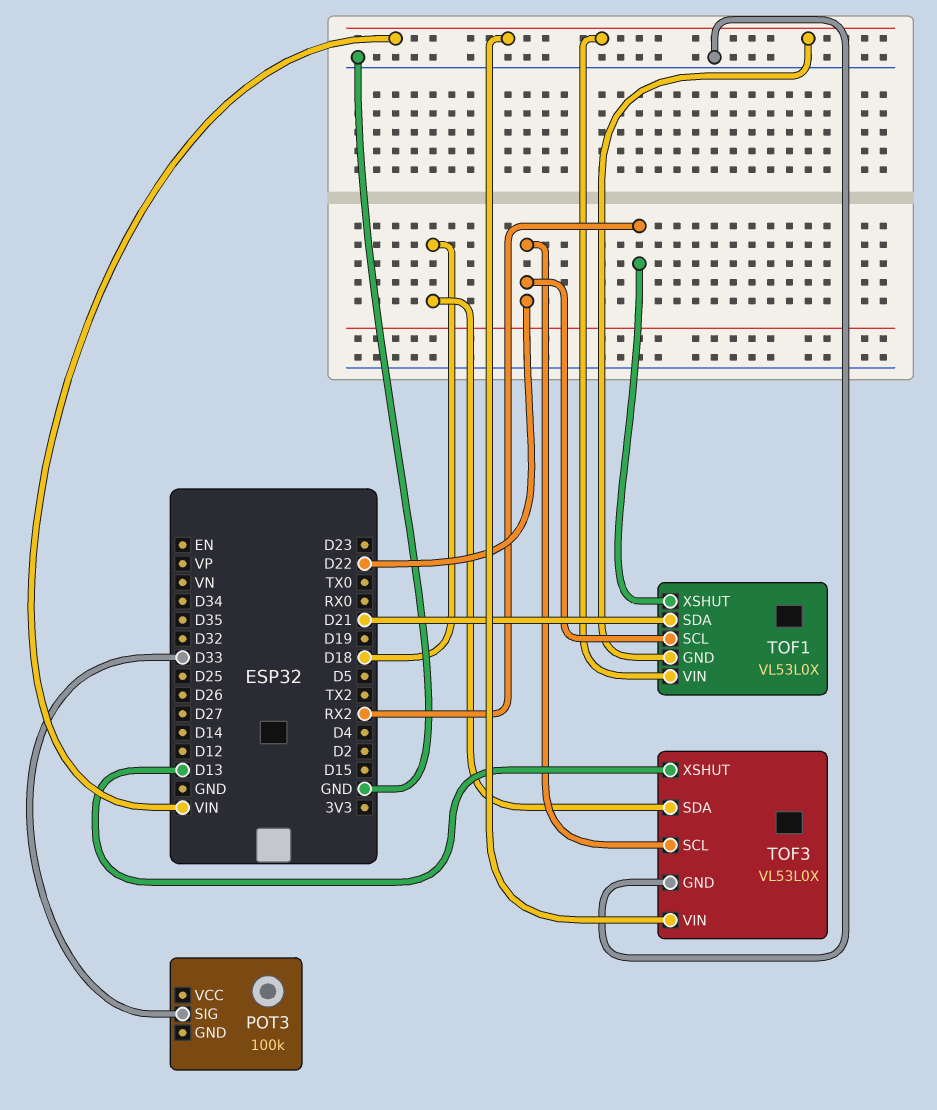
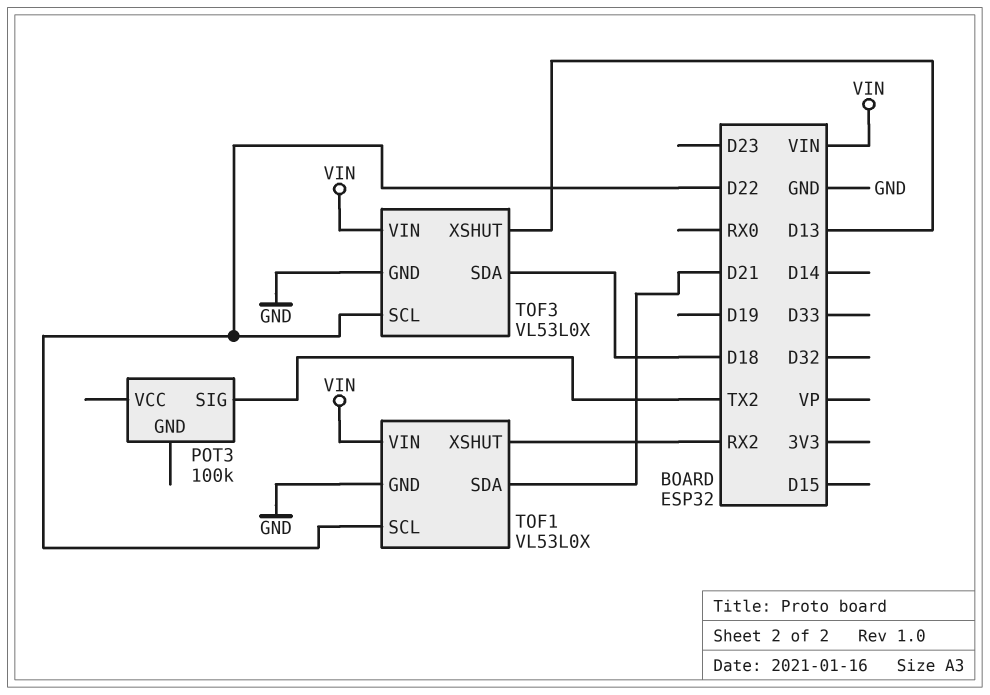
POT3 pin SIG: D33 -> TX2
TOF1 pin GND: VIN -> GND

